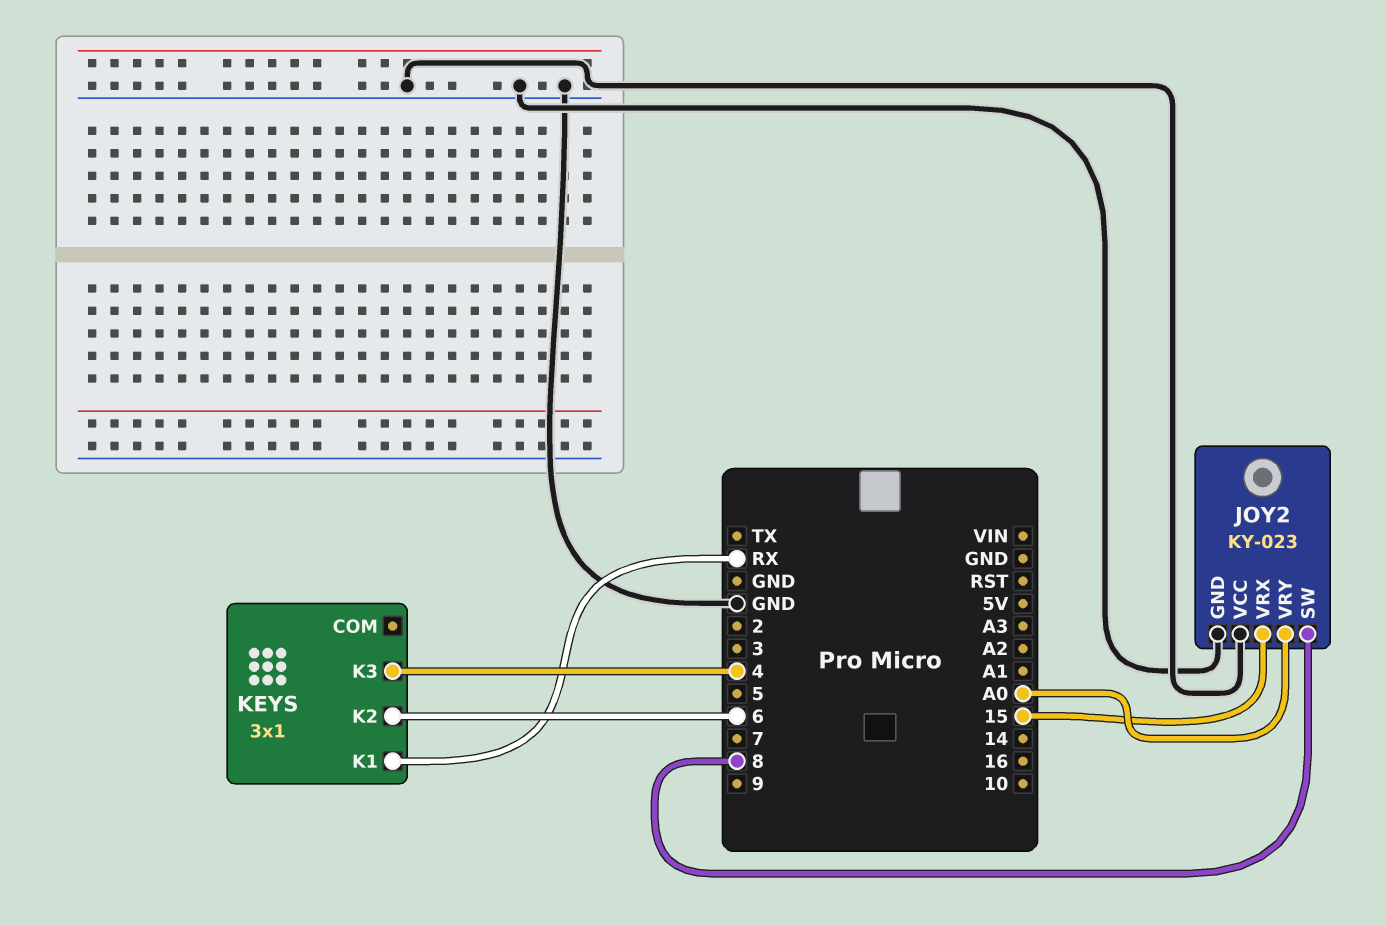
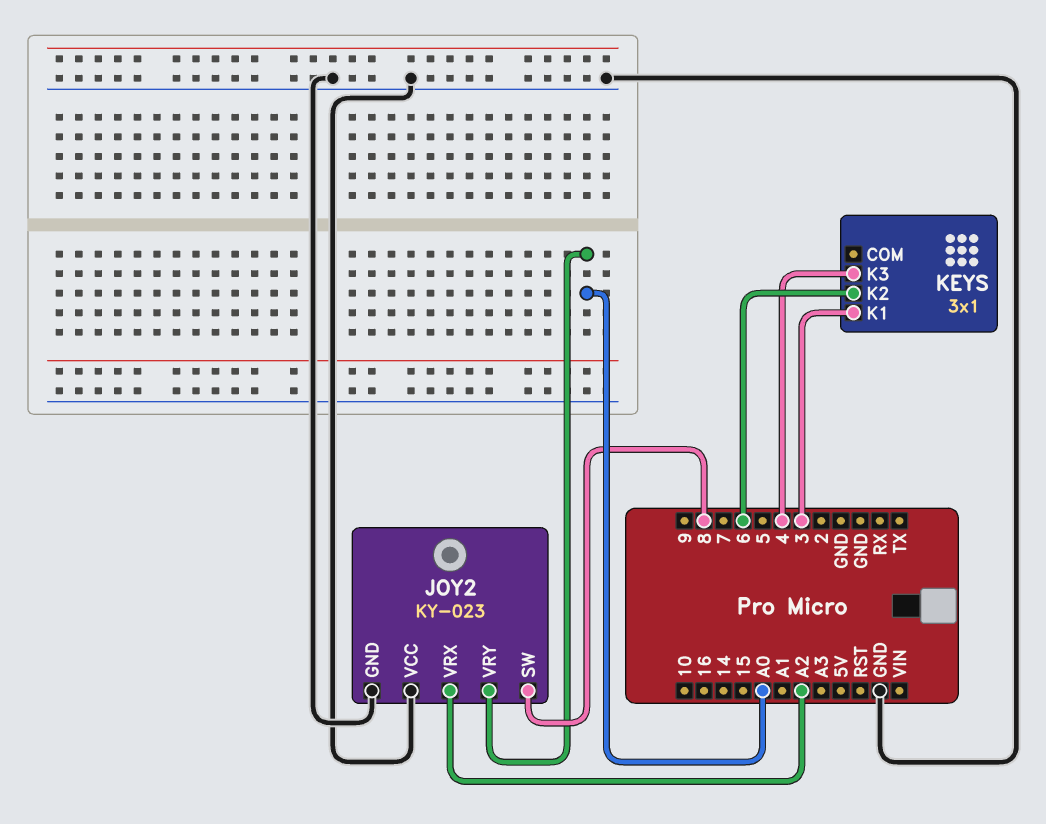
JOY2 pin VRX: 15 -> A2
KEYS pin K1: RX -> 3

